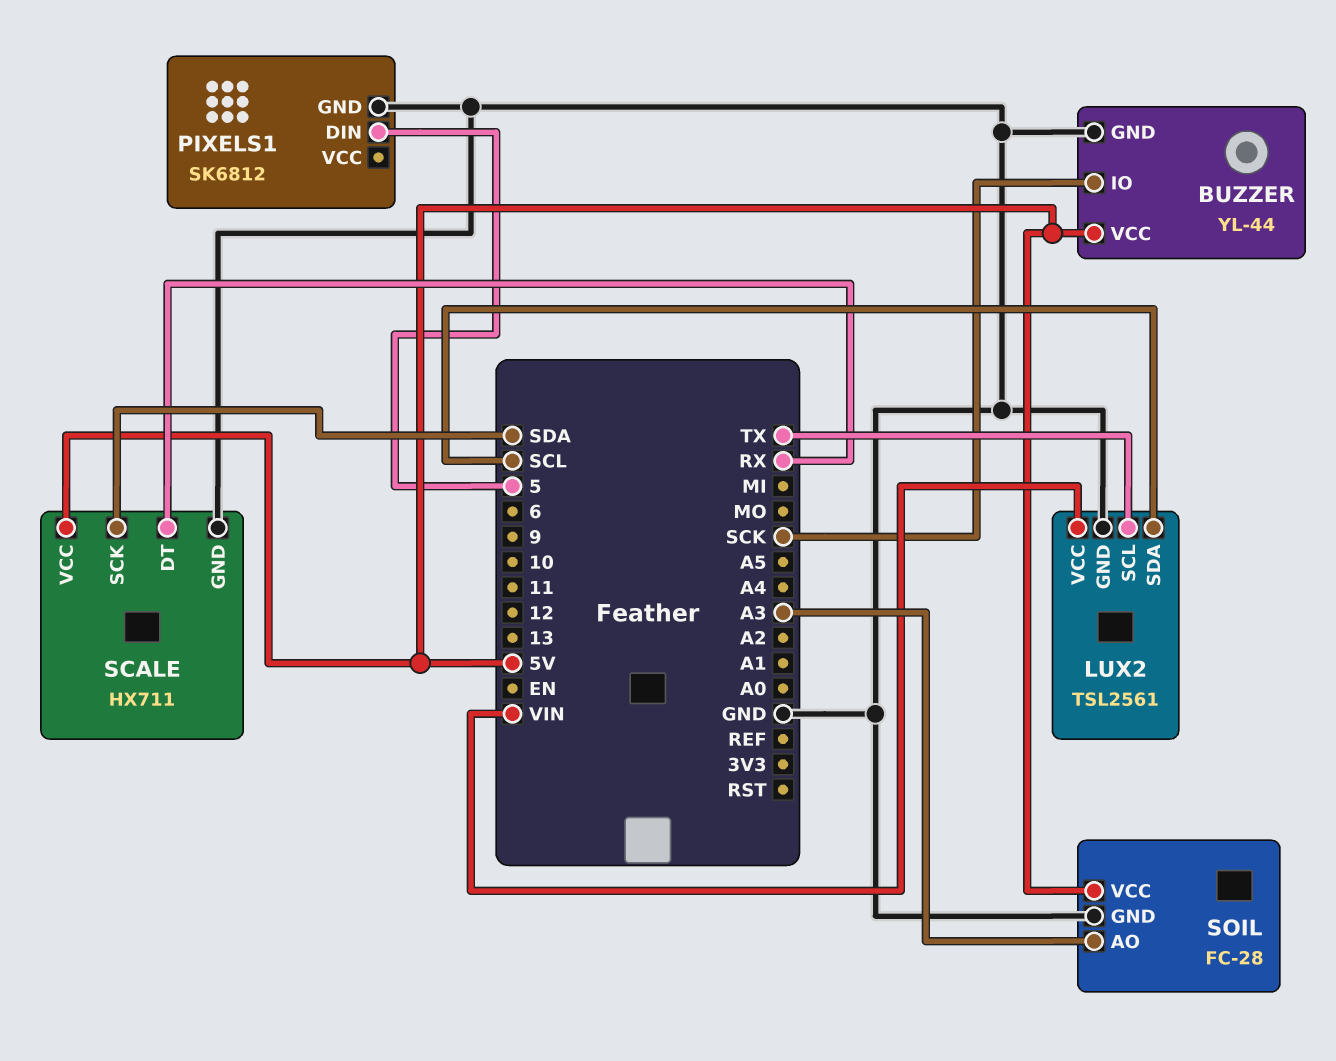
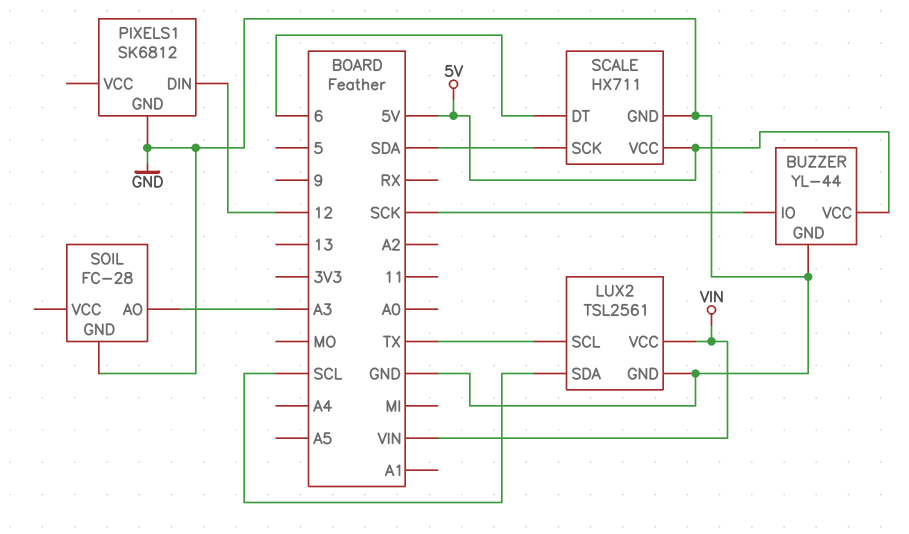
PIXELS1 pin DIN: 5 -> 12
SCALE pin DT: RX -> 6
SOIL pin VCC: 5V -> none

